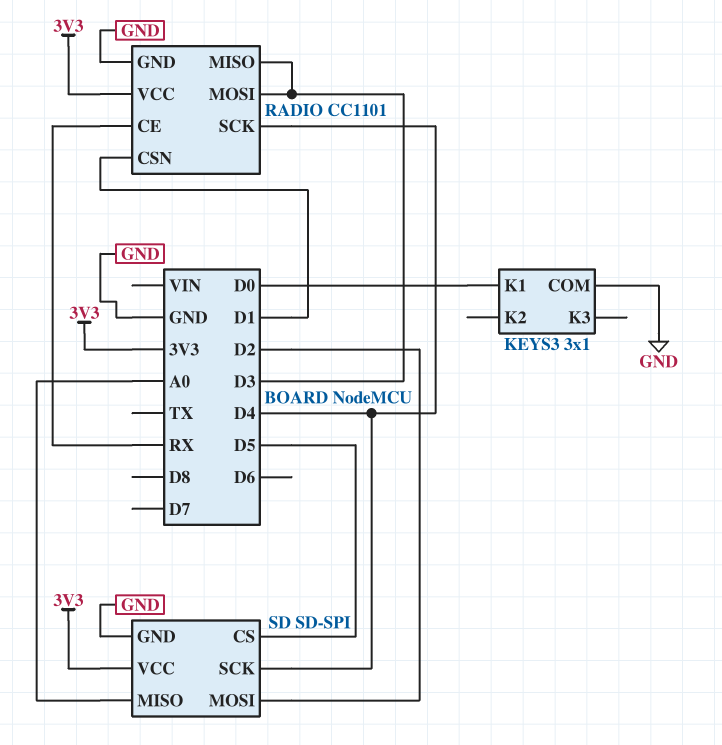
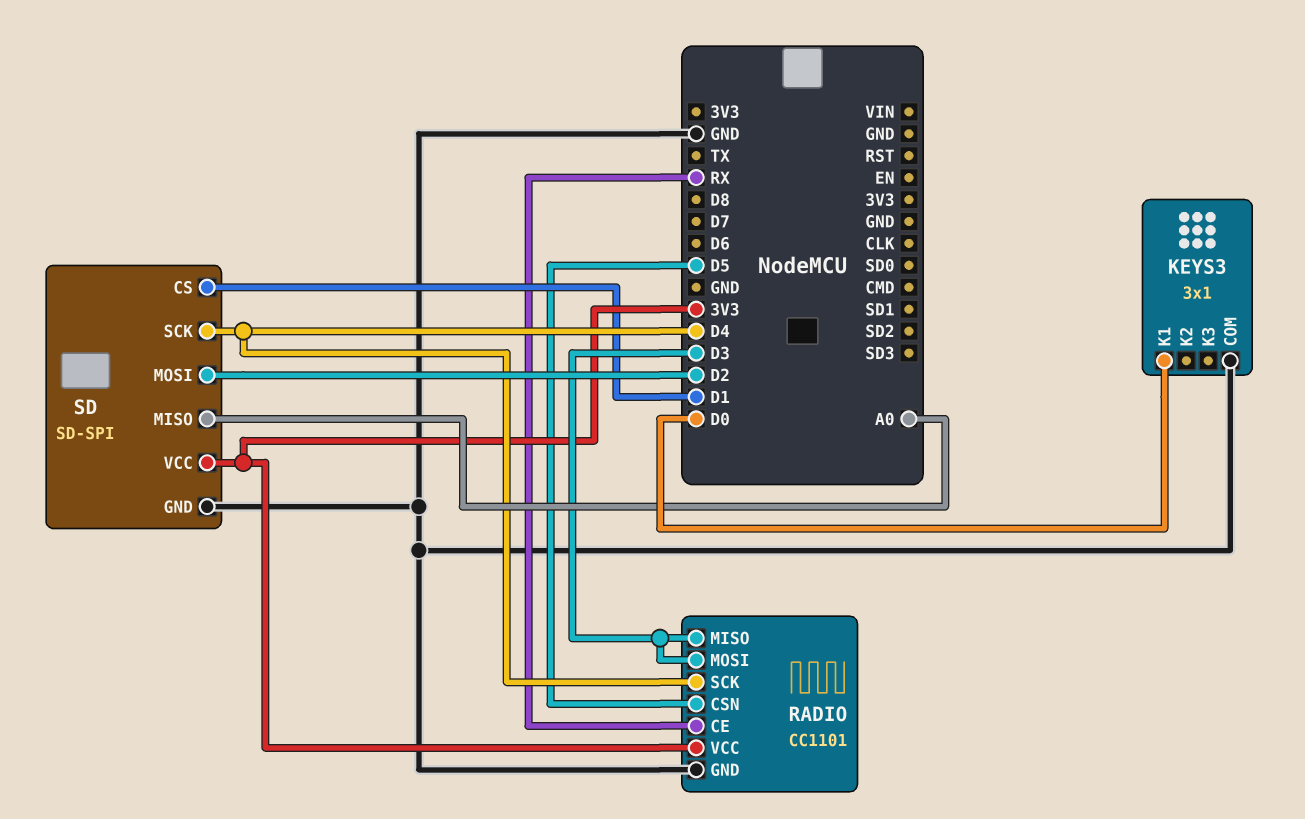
RADIO pin CSN: D1 -> D5
SD pin CS: D5 -> D1

